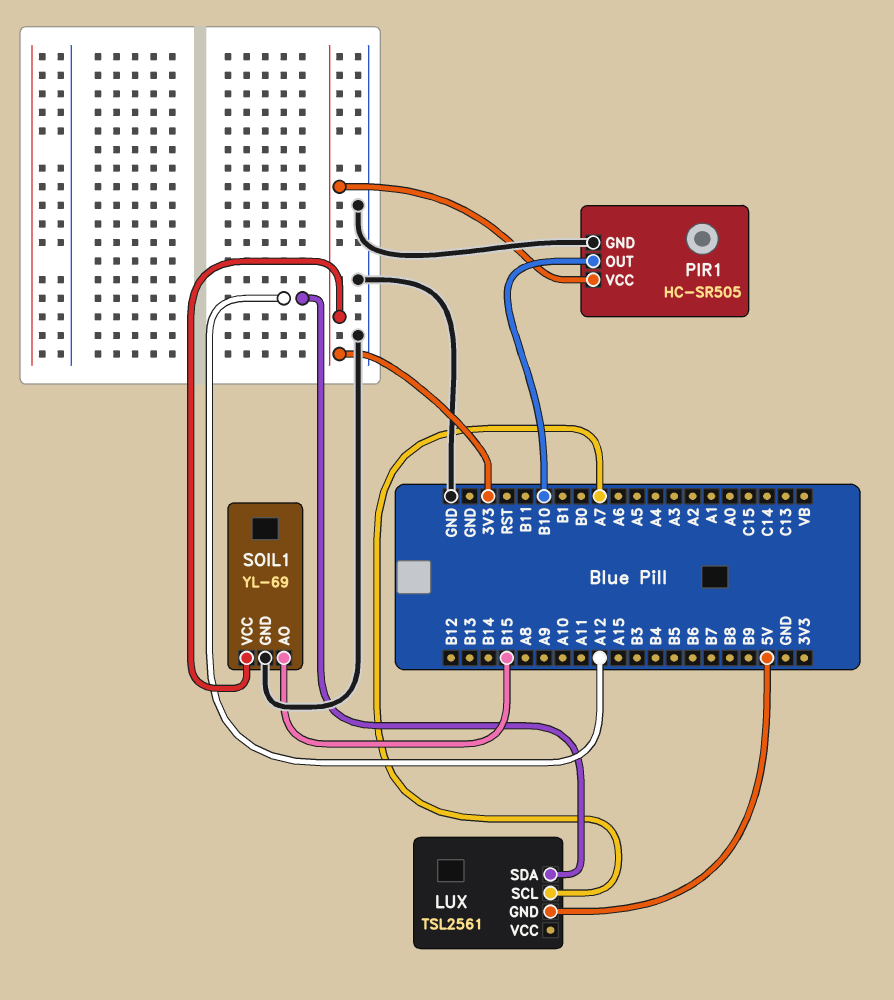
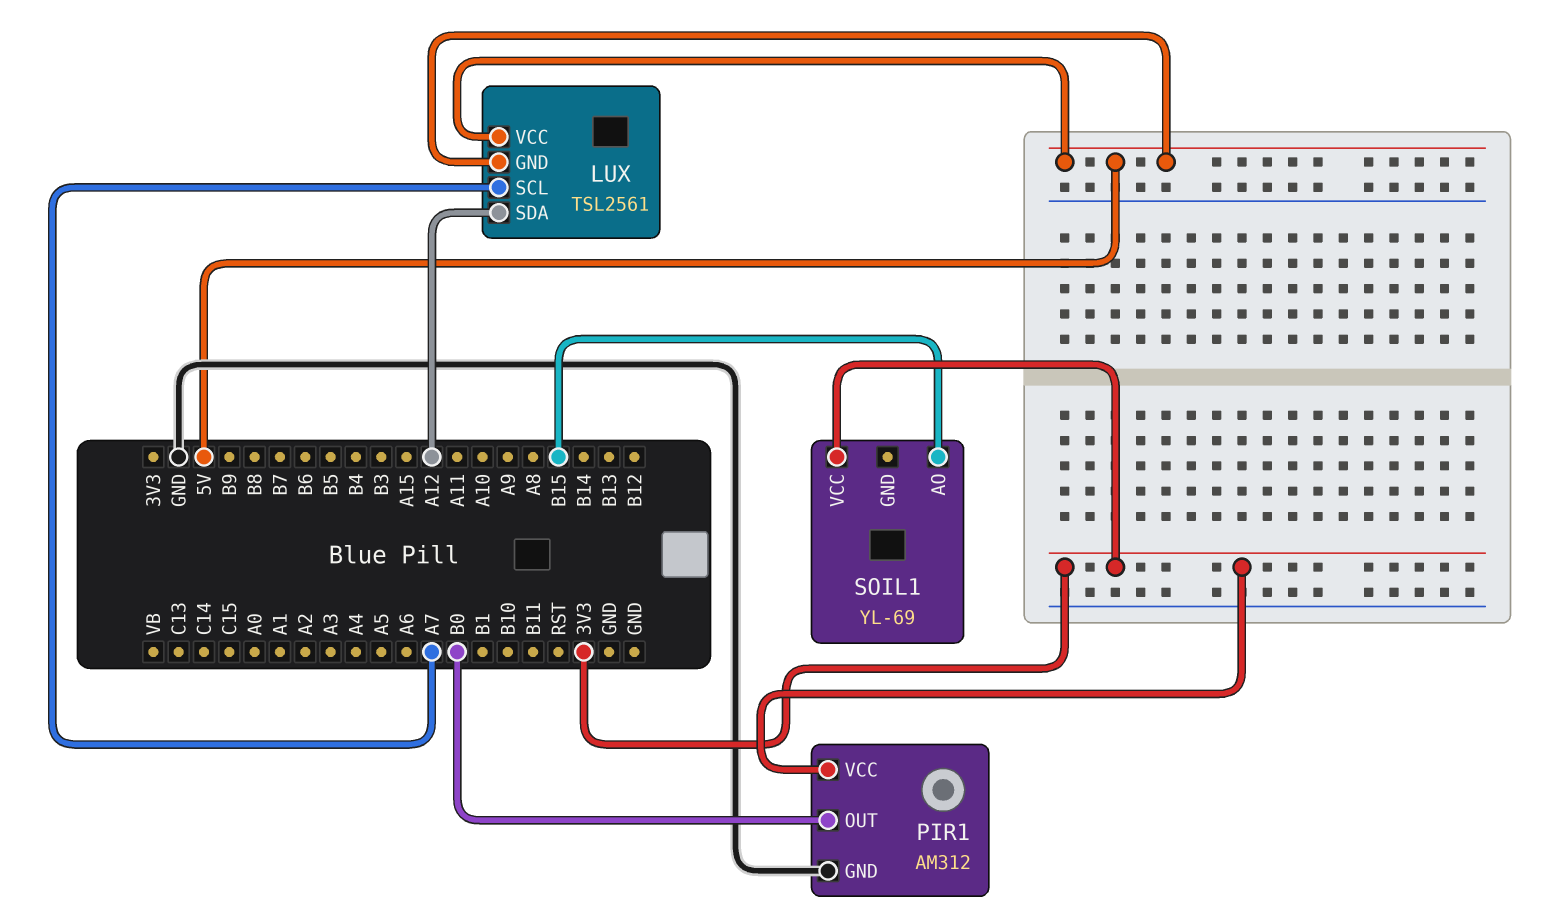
LUX pin VCC: none -> 5V
PIR1: HC-SR505 -> AM312
PIR1 pin OUT: B10 -> B0
SOIL1 pin GND: GND -> none

